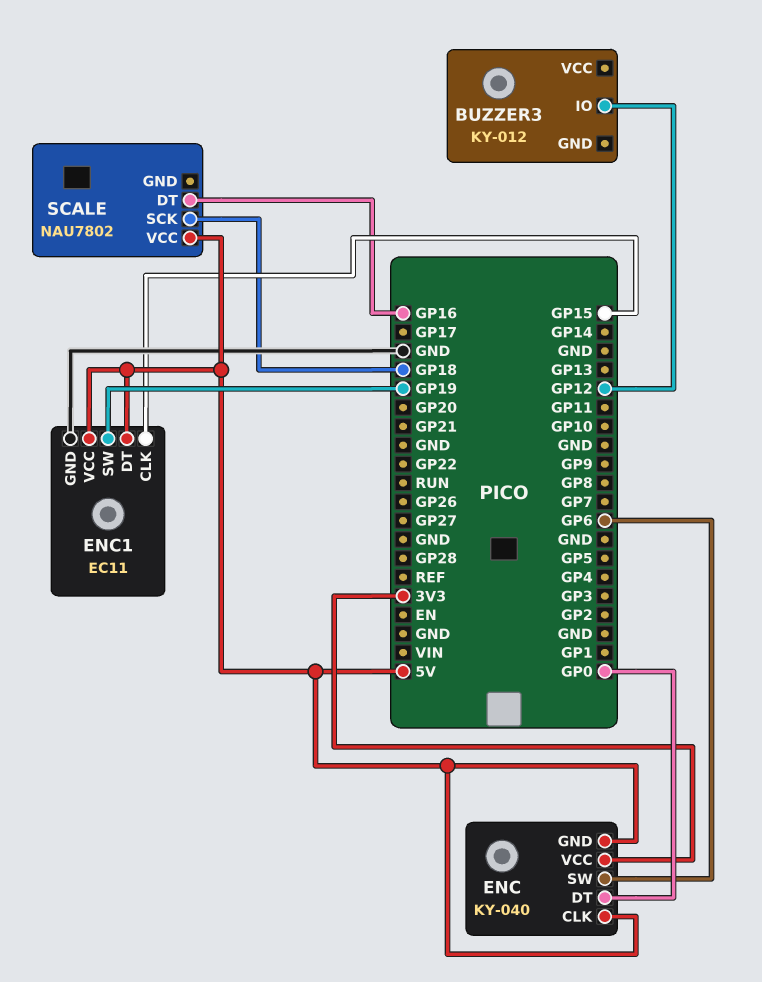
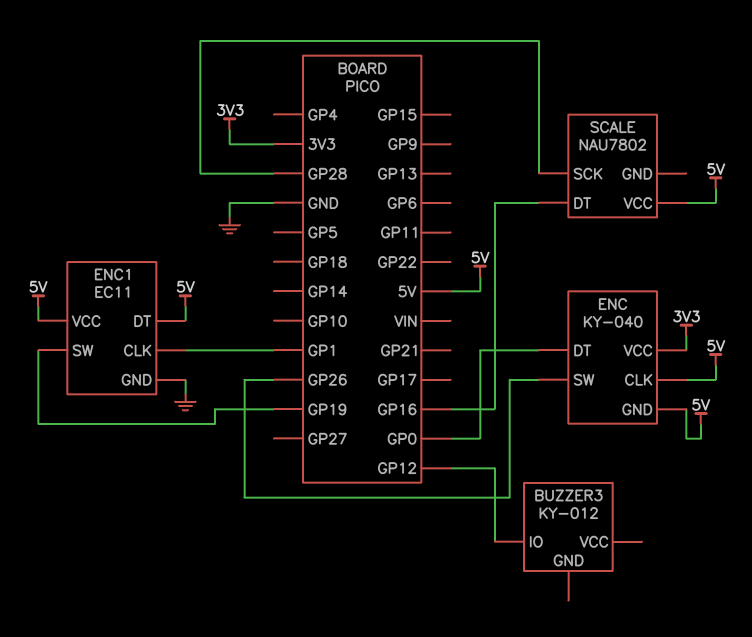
ENC pin SW: GP6 -> GP26
ENC1 pin CLK: GP15 -> GP1
SCALE pin SCK: GP18 -> GP28

